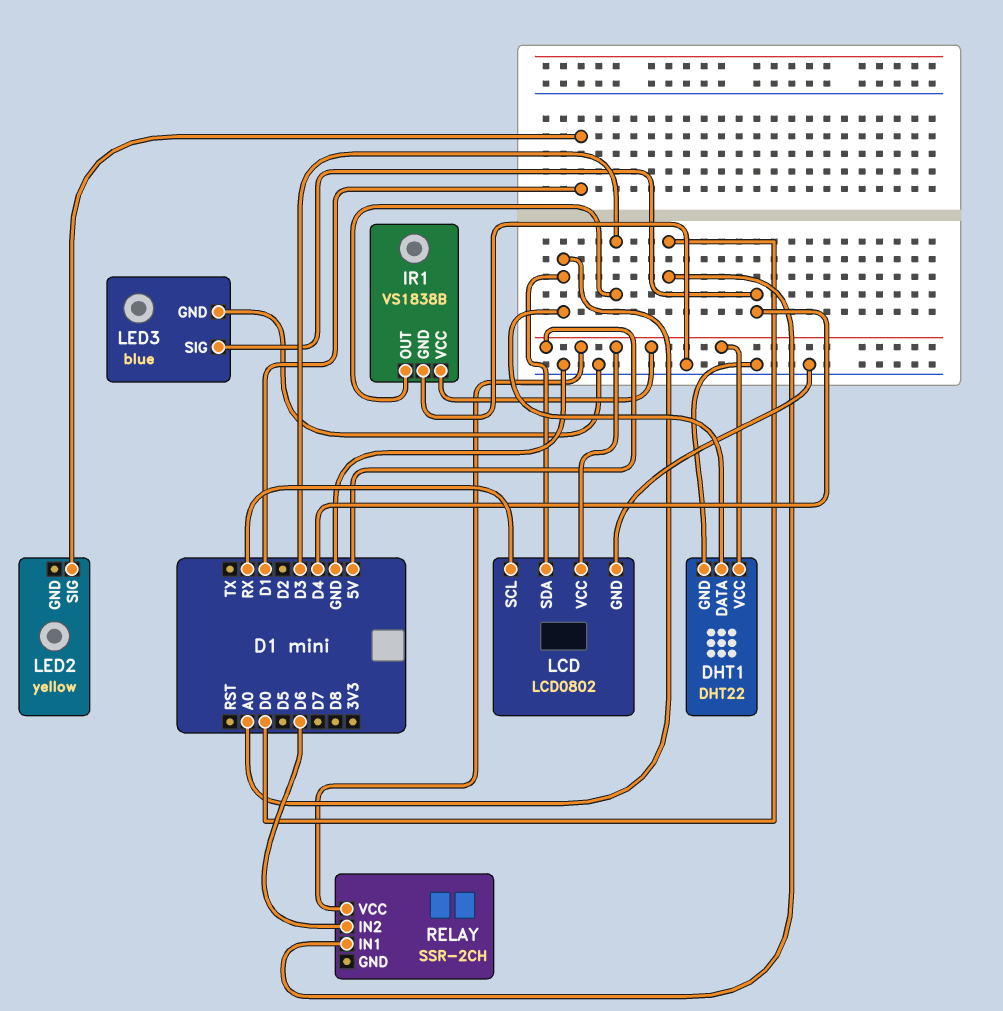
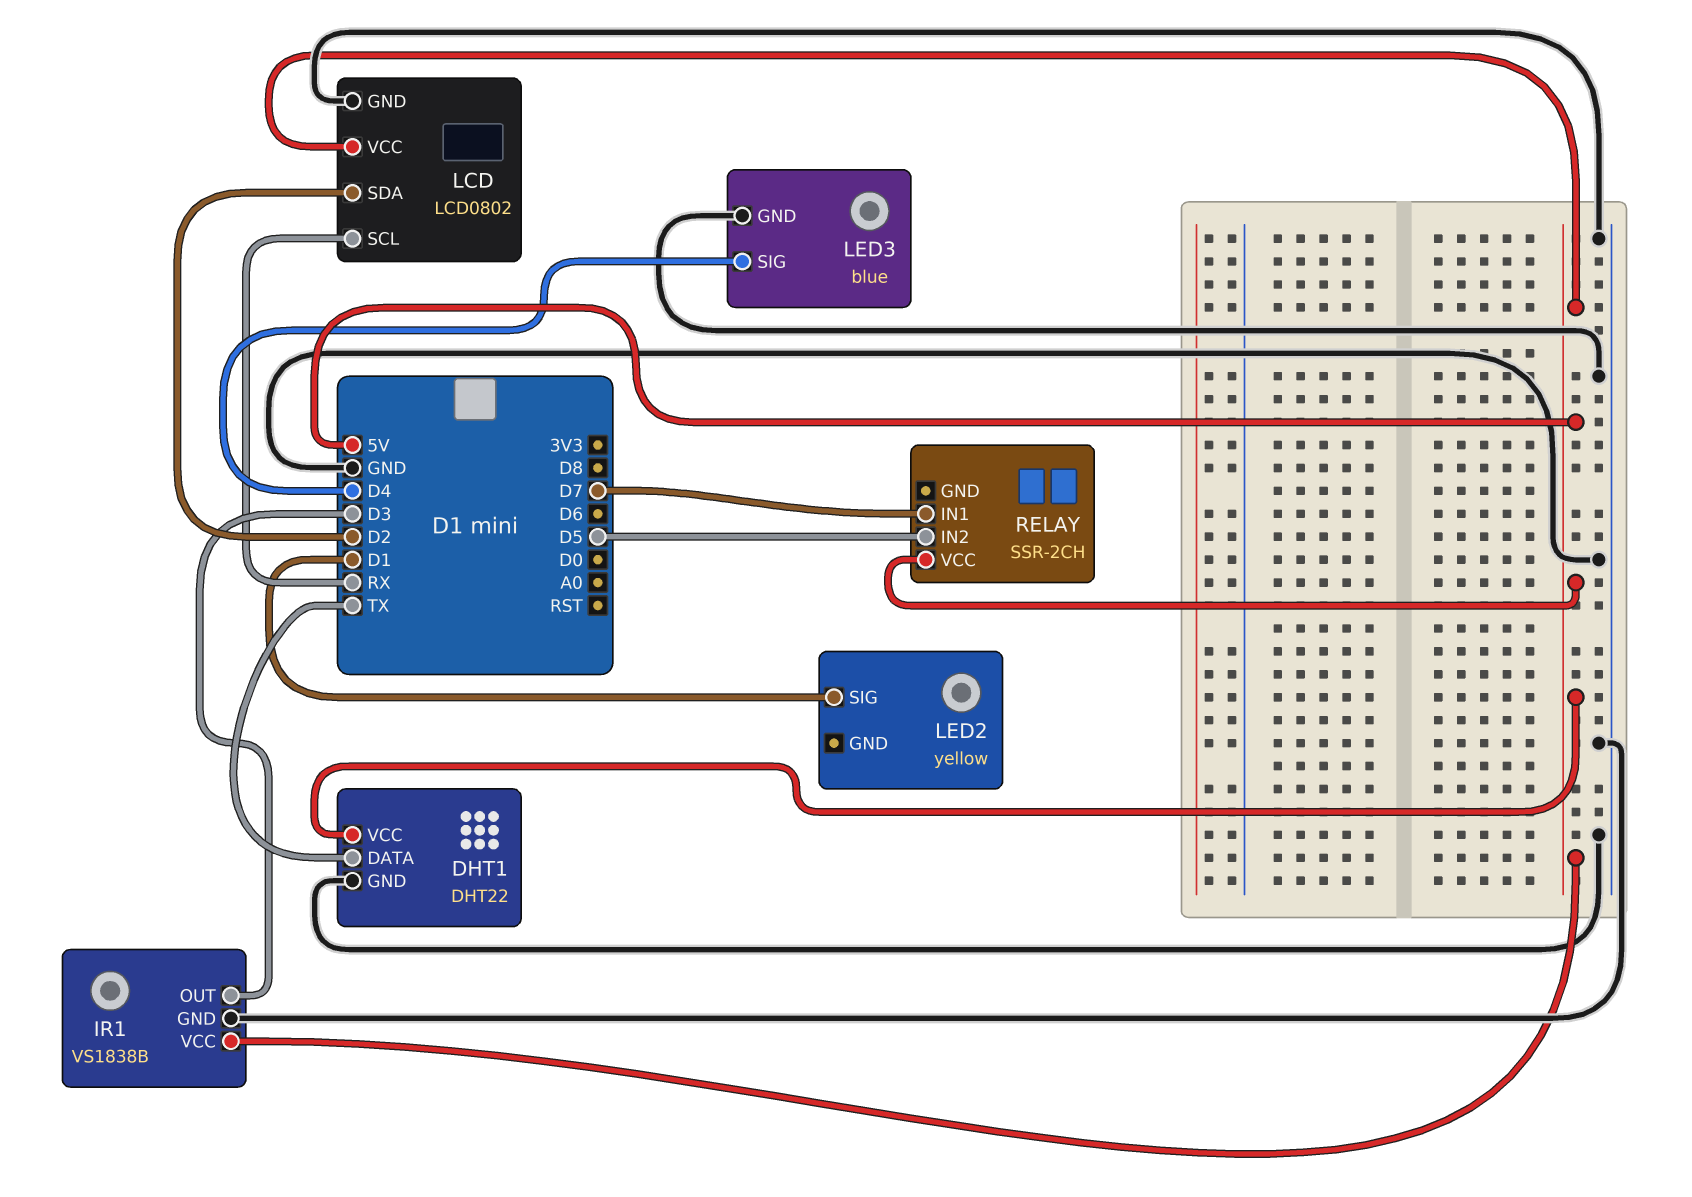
DHT1 pin DATA: A0 -> TX
LCD pin SDA: A0 -> D2
RELAY pin IN1: D0 -> D7
RELAY pin IN2: D6 -> D5

